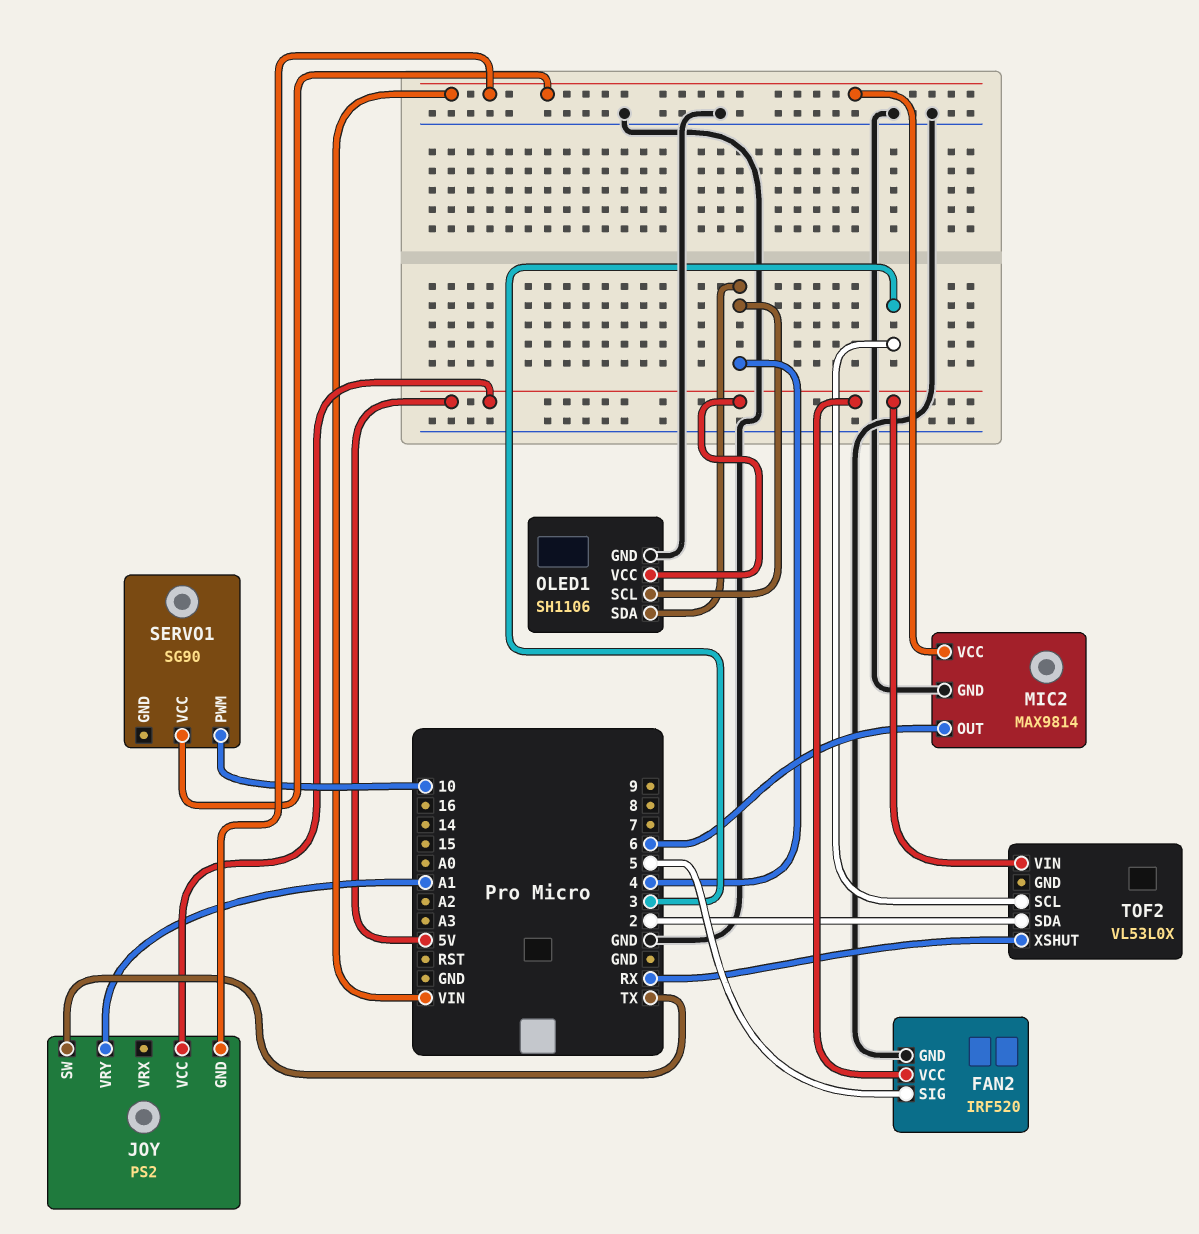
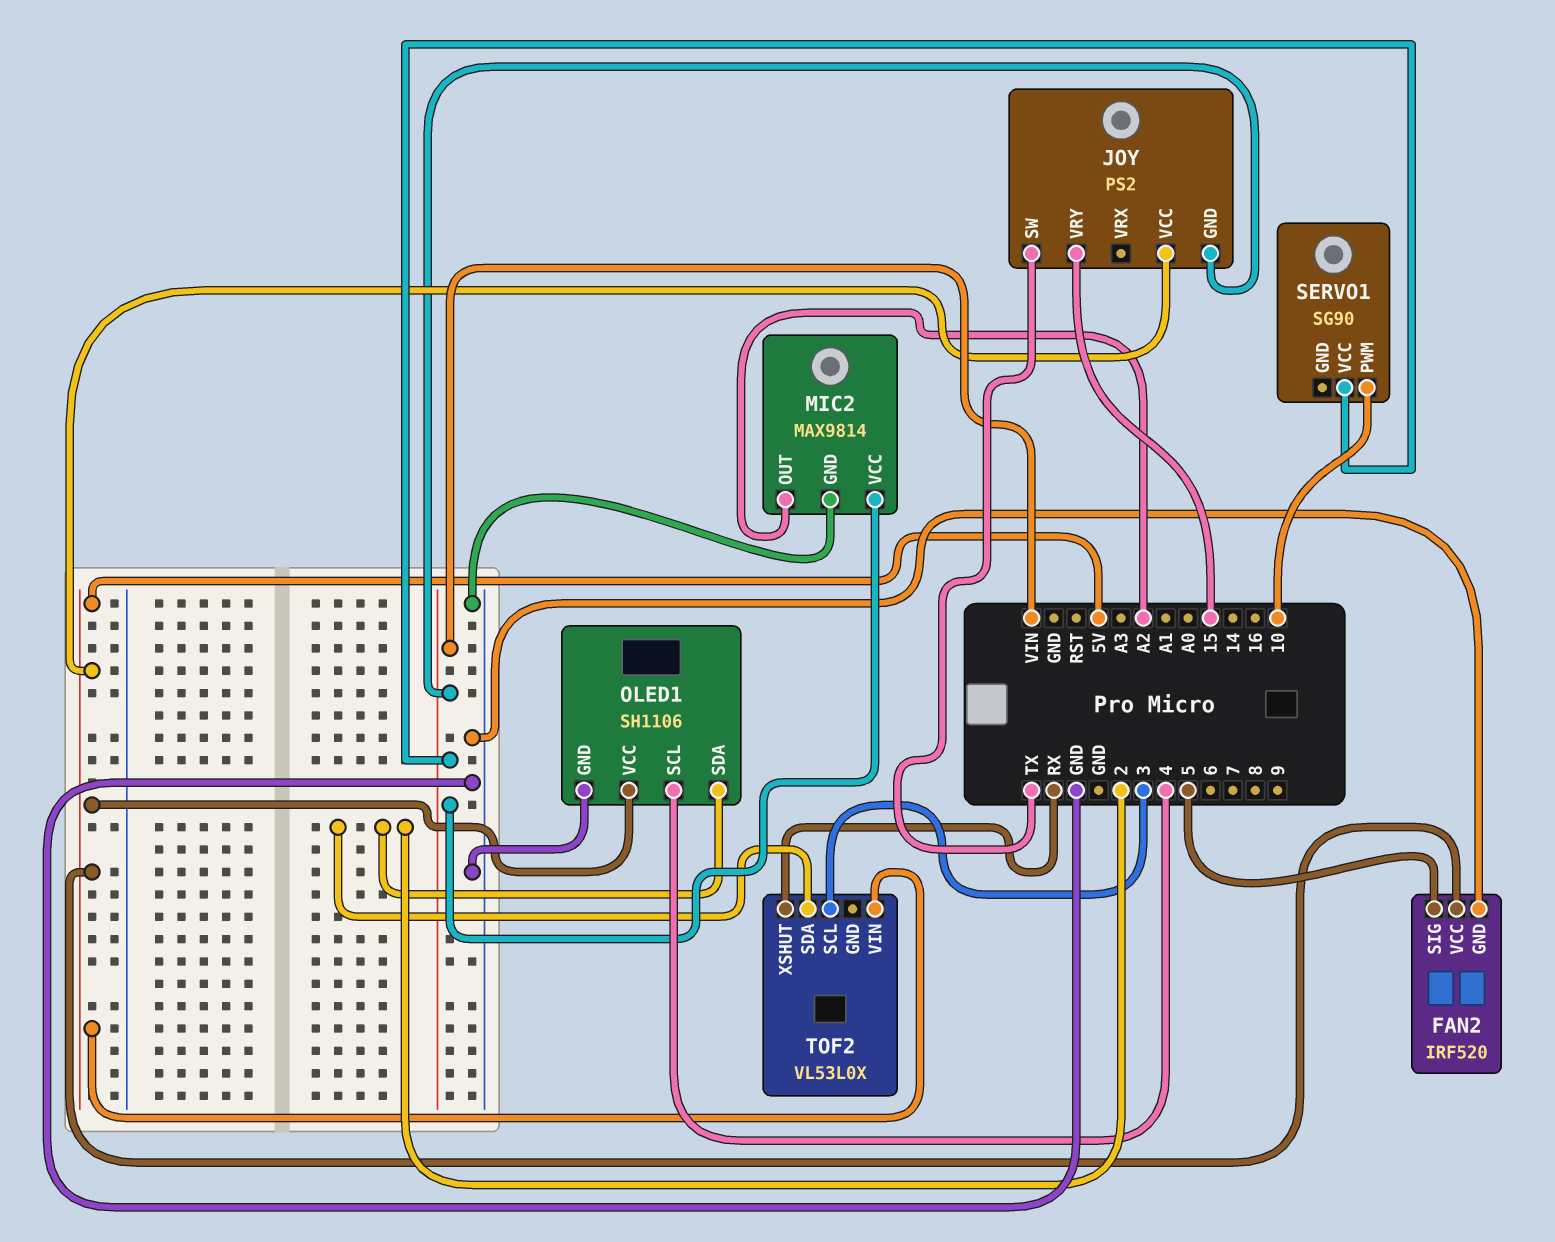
JOY pin VRY: A1 -> 15
MIC2 pin OUT: 6 -> A2
OLED1 pin SDA: 4 -> 2

